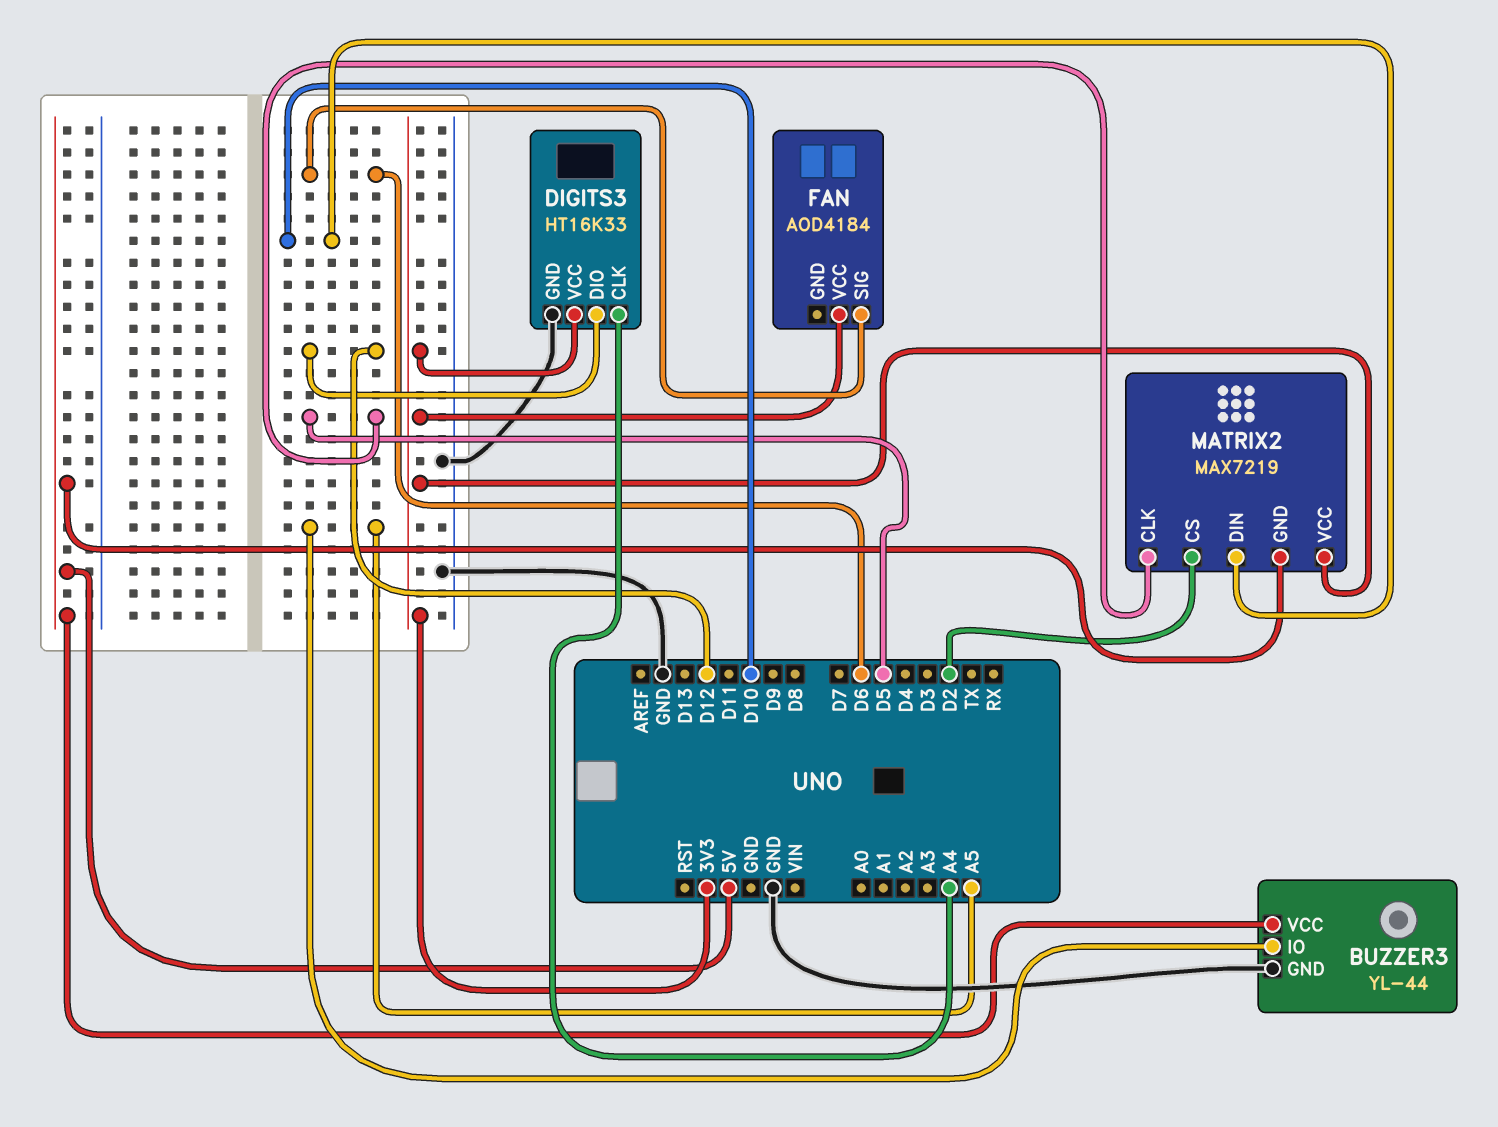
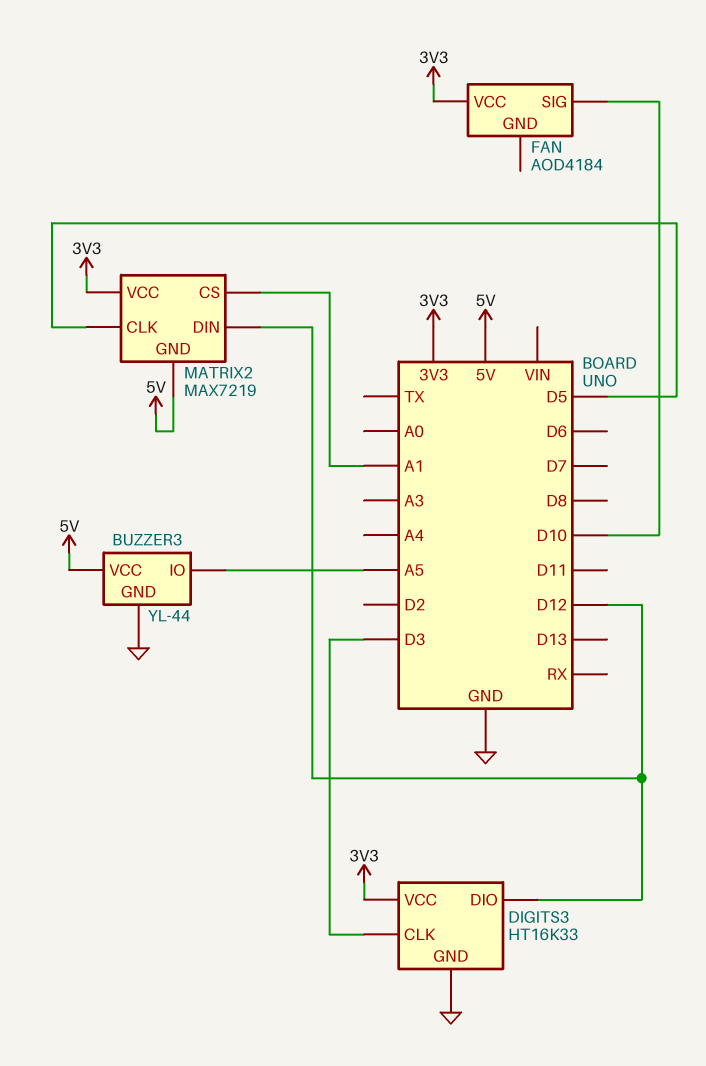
DIGITS3 pin CLK: A4 -> D3
FAN pin SIG: D6 -> D10
MATRIX2 pin CS: D2 -> A1
MATRIX2 pin DIN: D10 -> D12

